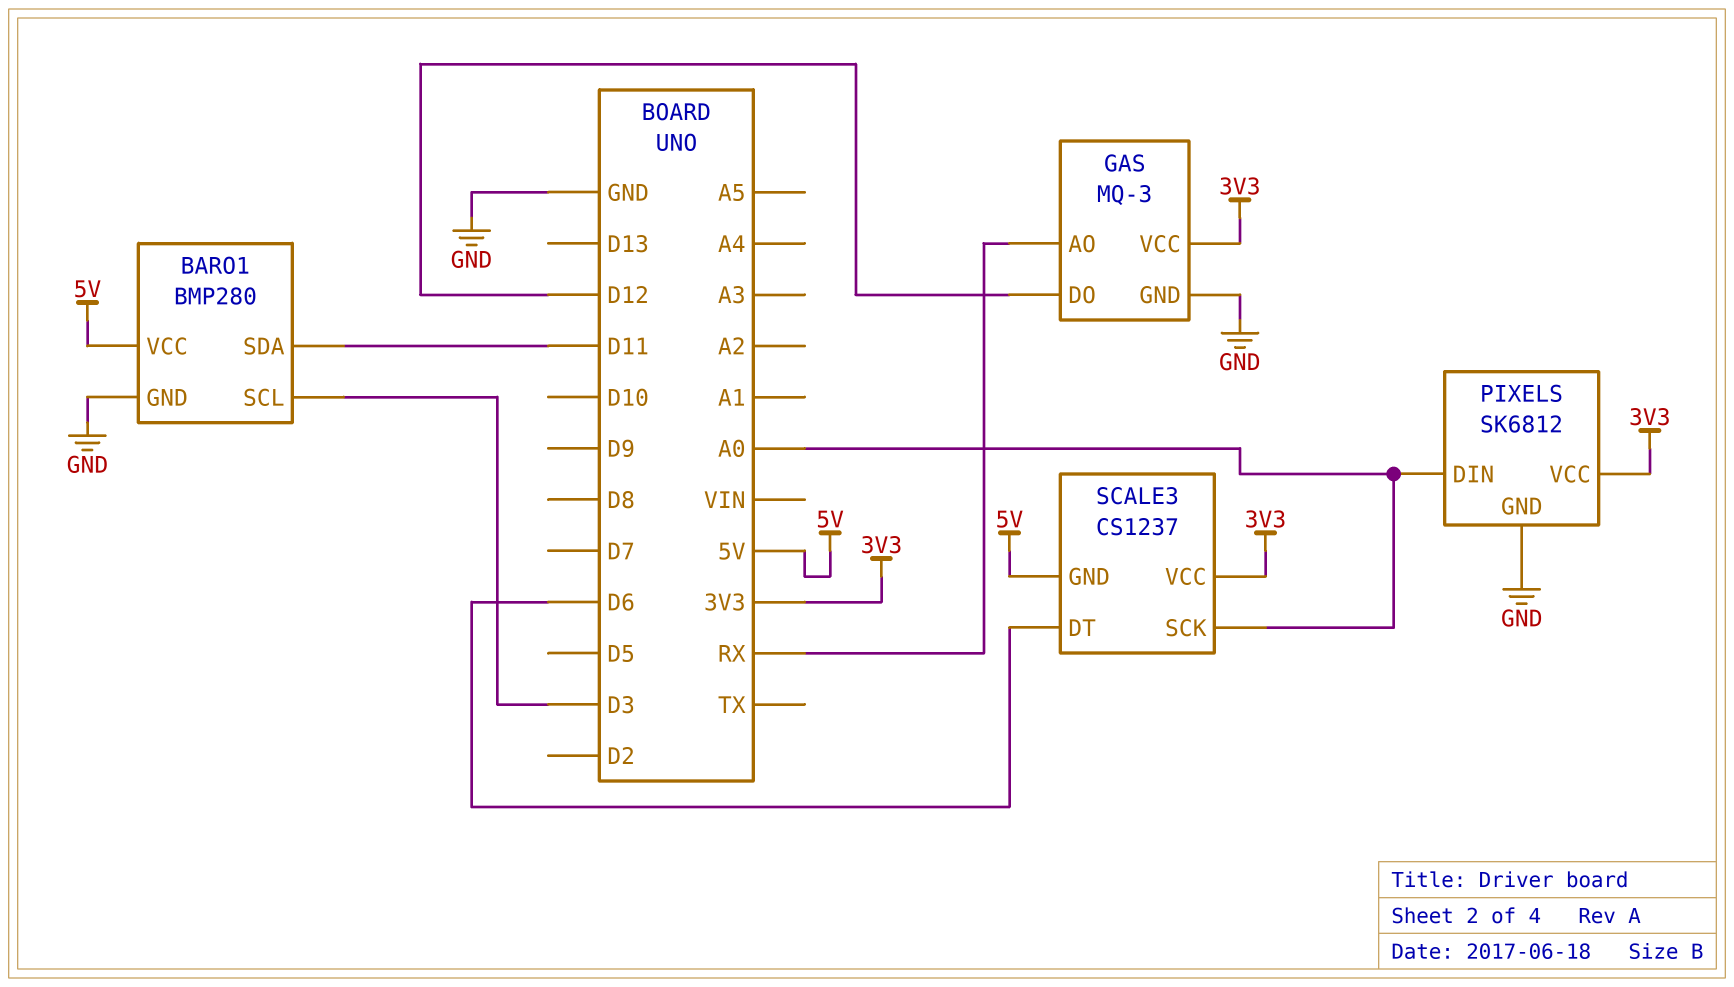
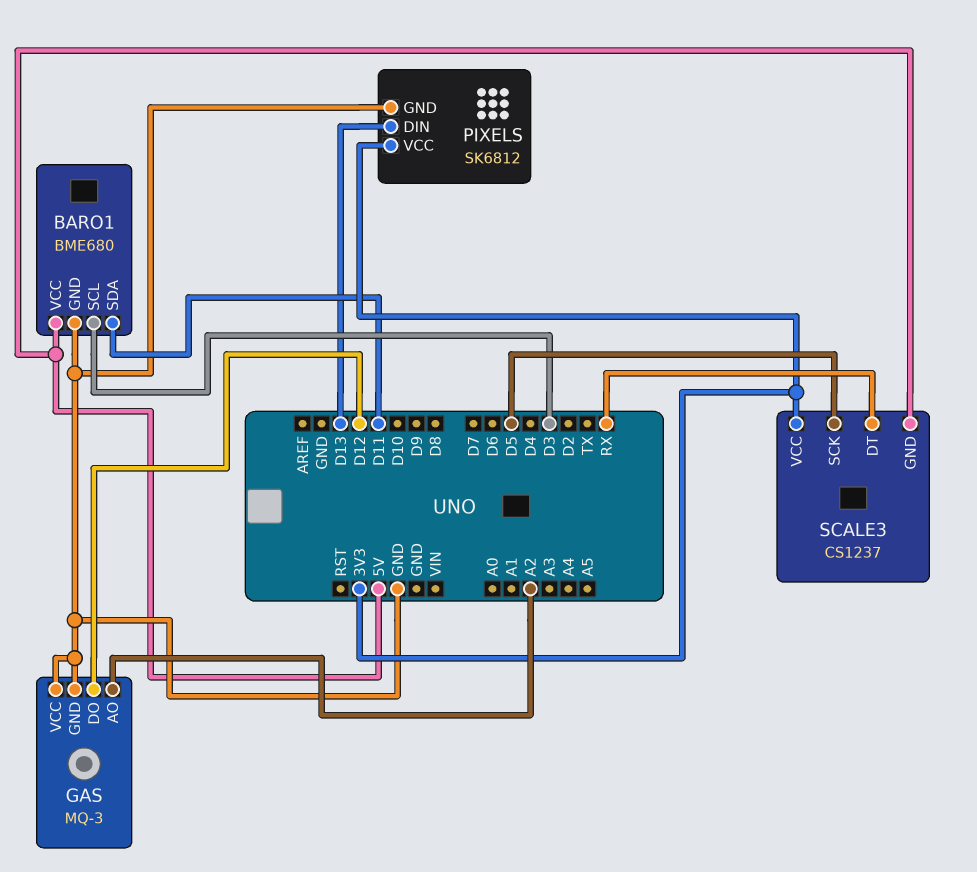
BARO1: BMP280 -> BME680
GAS pin AO: RX -> A2
GAS pin VCC: 3V3 -> GND
PIXELS pin DIN: A0 -> D13
SCALE3 pin DT: D6 -> RX
SCALE3 pin SCK: A0 -> D5

